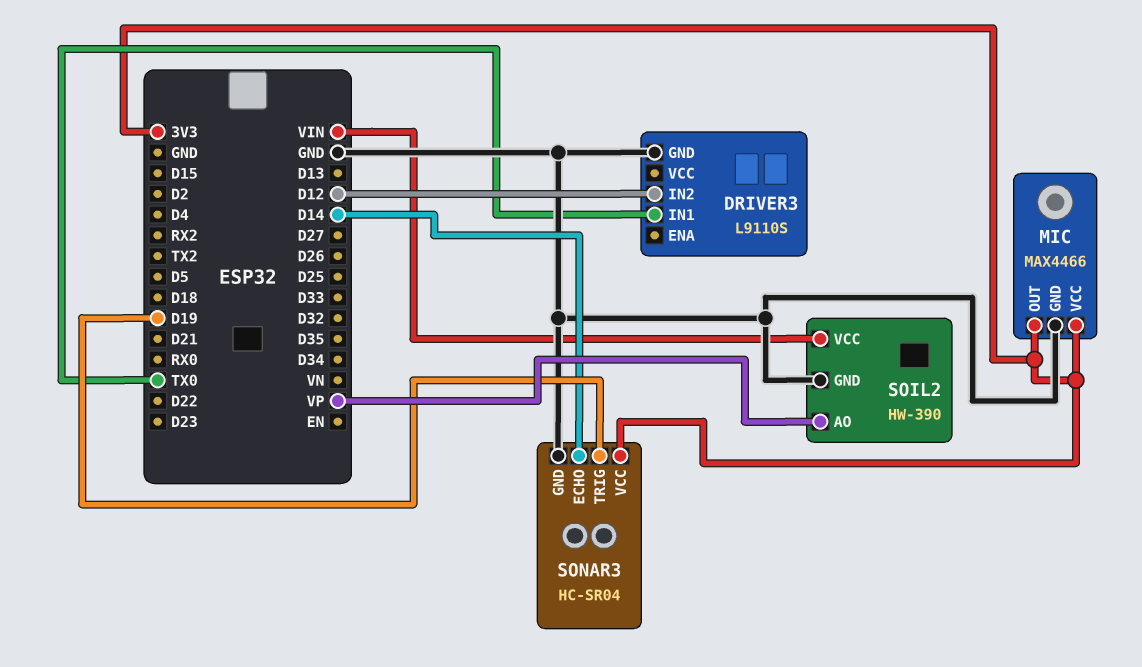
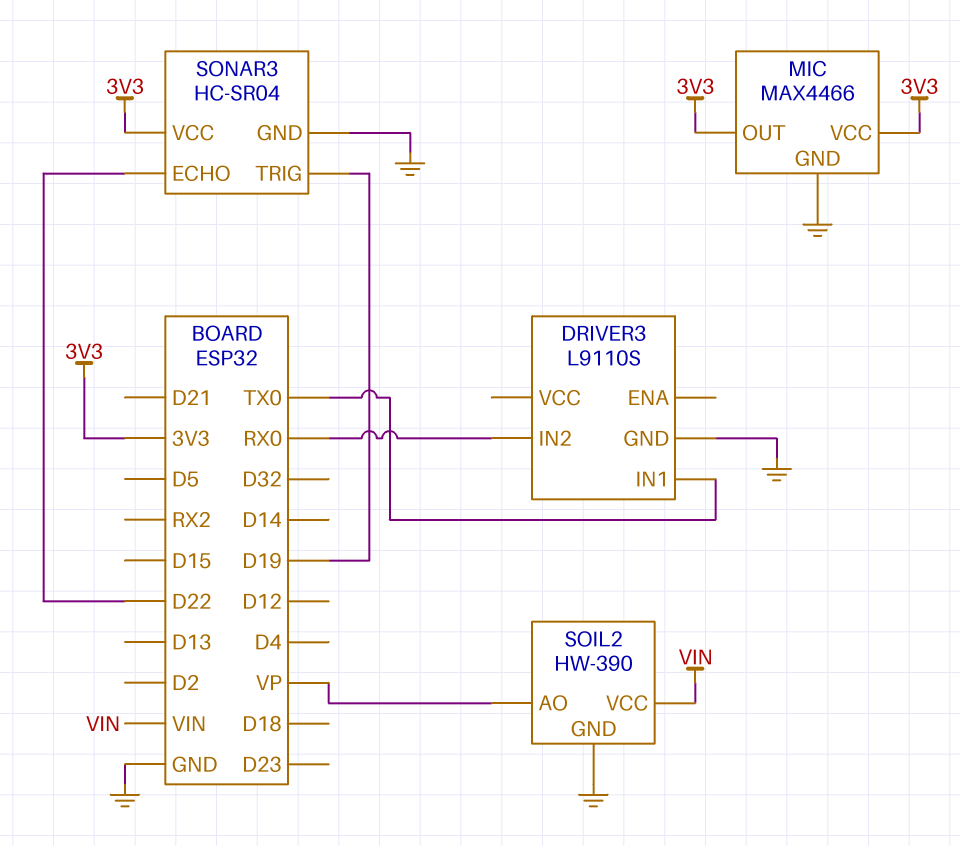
DRIVER3 pin IN2: D12 -> RX0
SONAR3 pin ECHO: D14 -> D22

